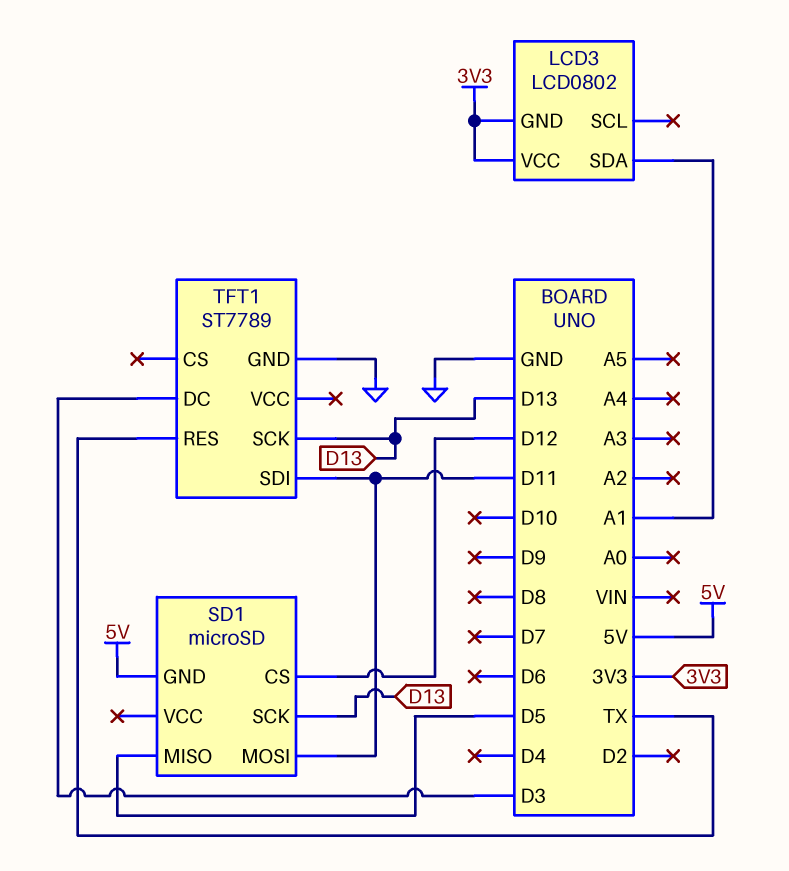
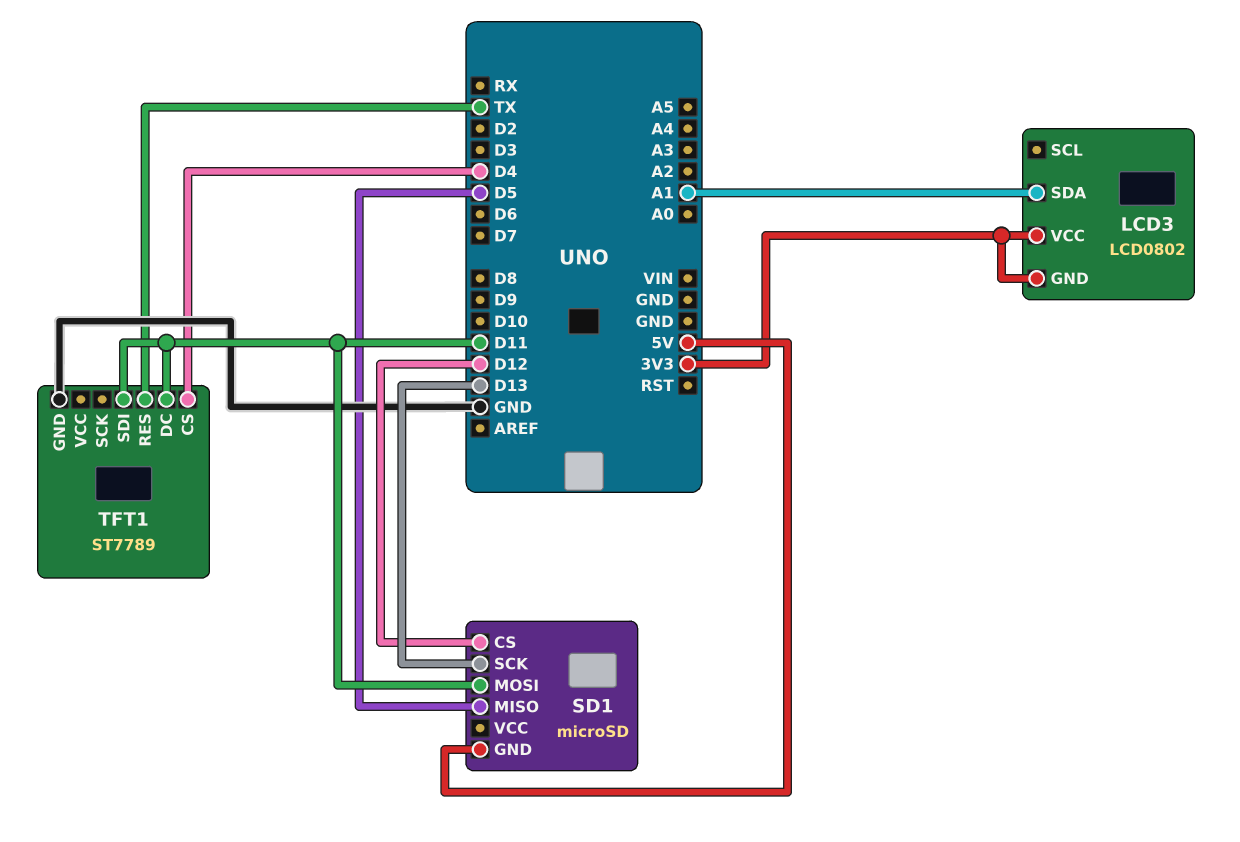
TFT1 pin CS: none -> D4
TFT1 pin DC: D3 -> D11
TFT1 pin SCK: D13 -> none

